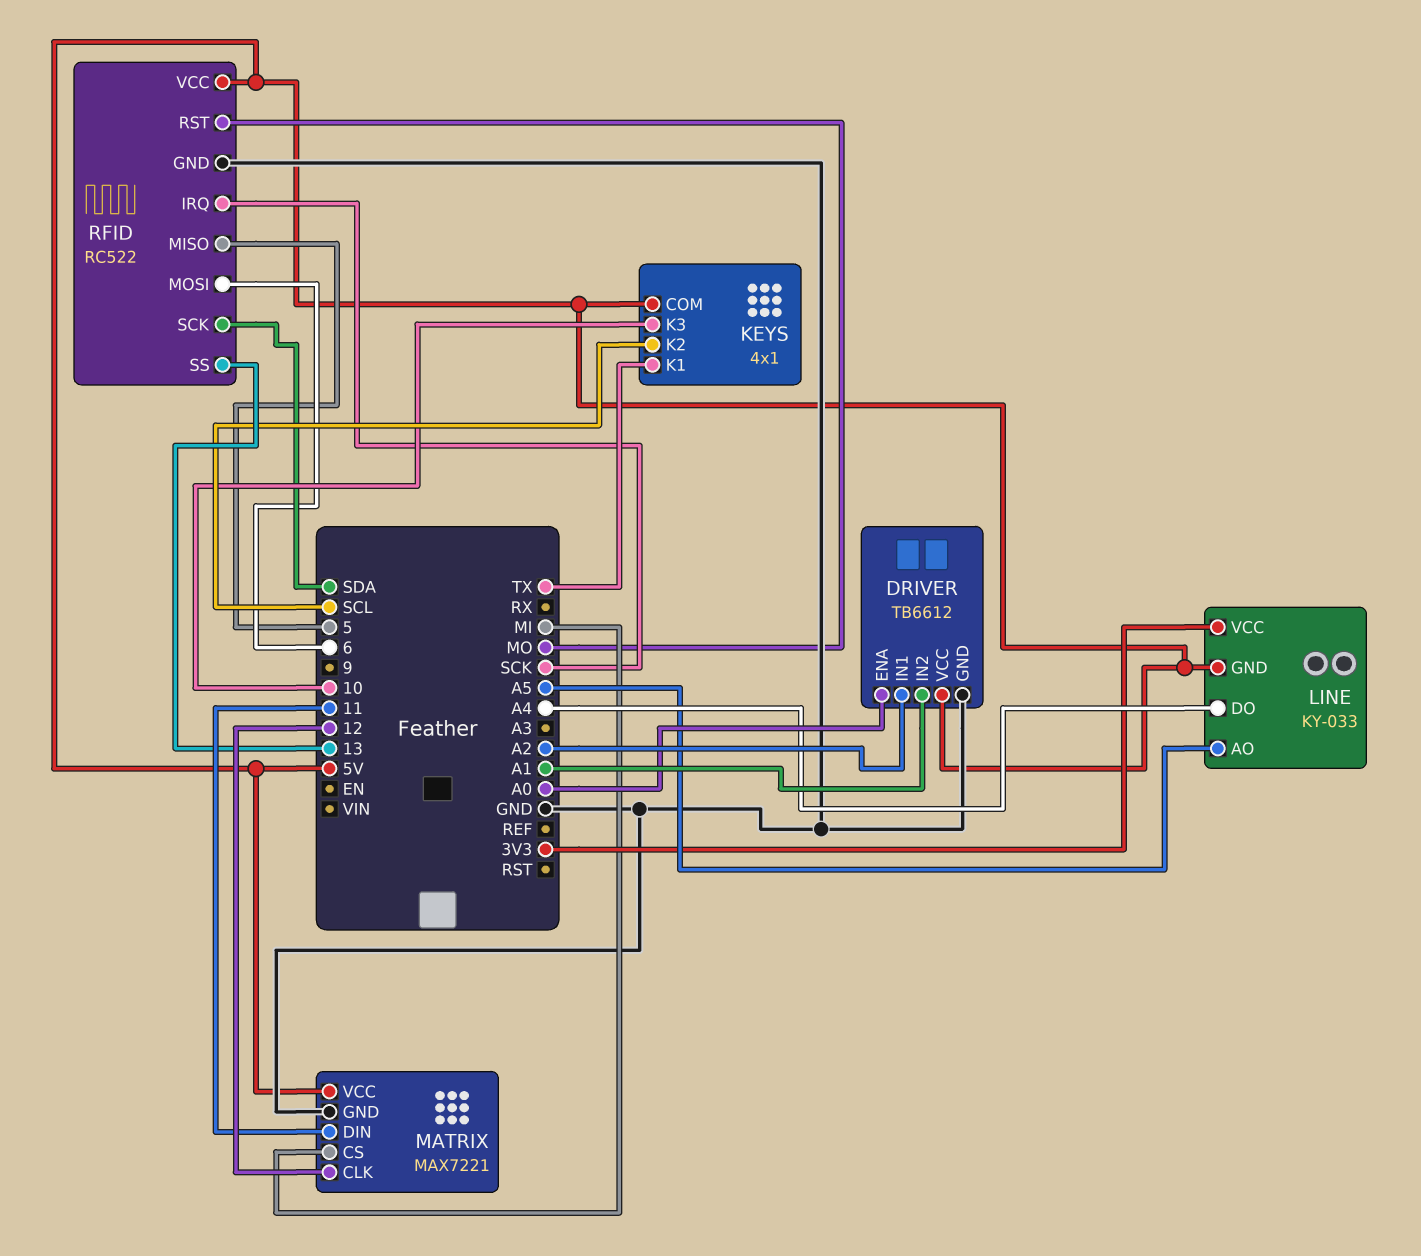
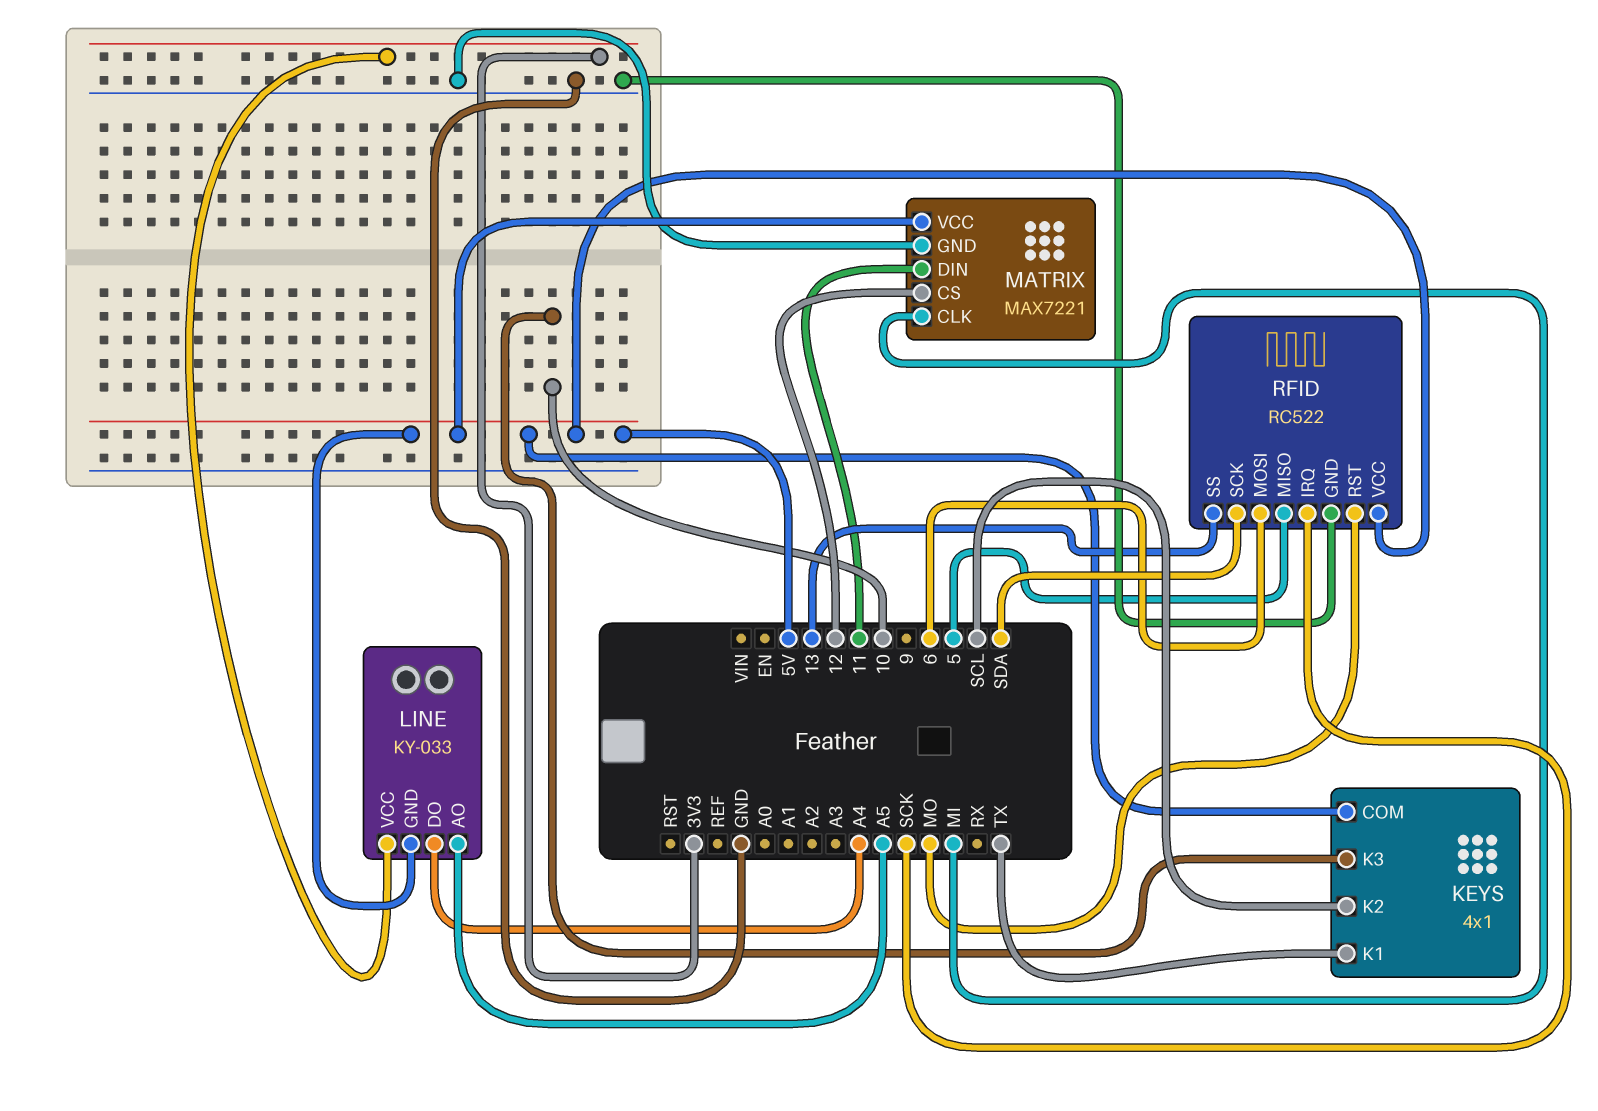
DRIVER: TB6612 -> none
DRIVER pin ENA: A0 -> none
DRIVER pin GND: GND -> none
DRIVER pin IN1: A2 -> none
DRIVER pin IN2: A1 -> none
DRIVER pin VCC: 5V -> none
MATRIX pin CLK: 12 -> MI
MATRIX pin CS: MI -> 12

